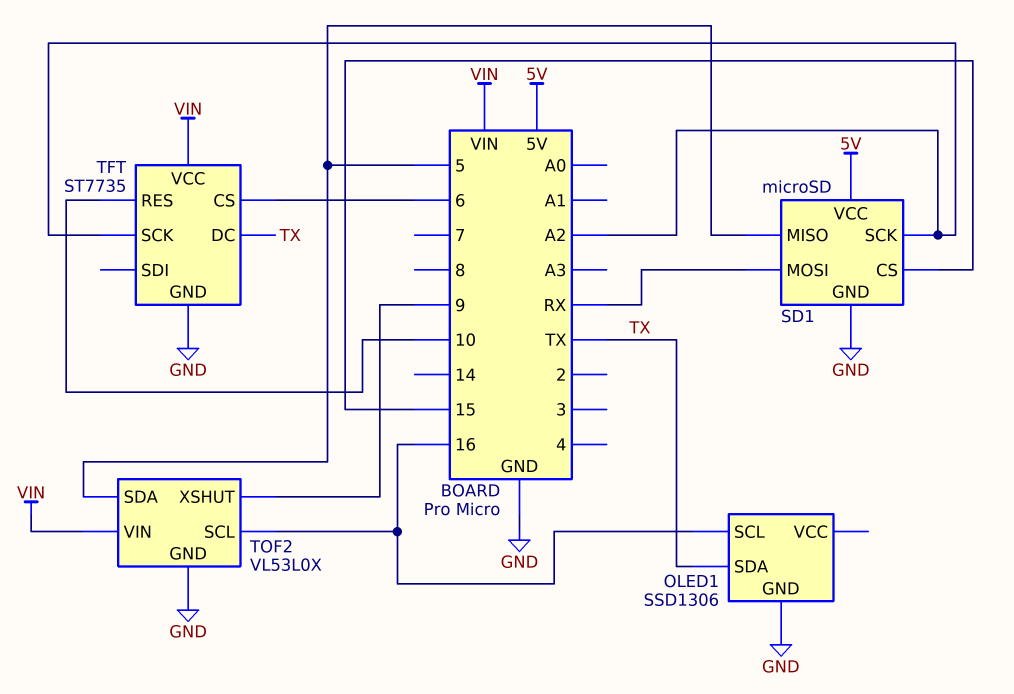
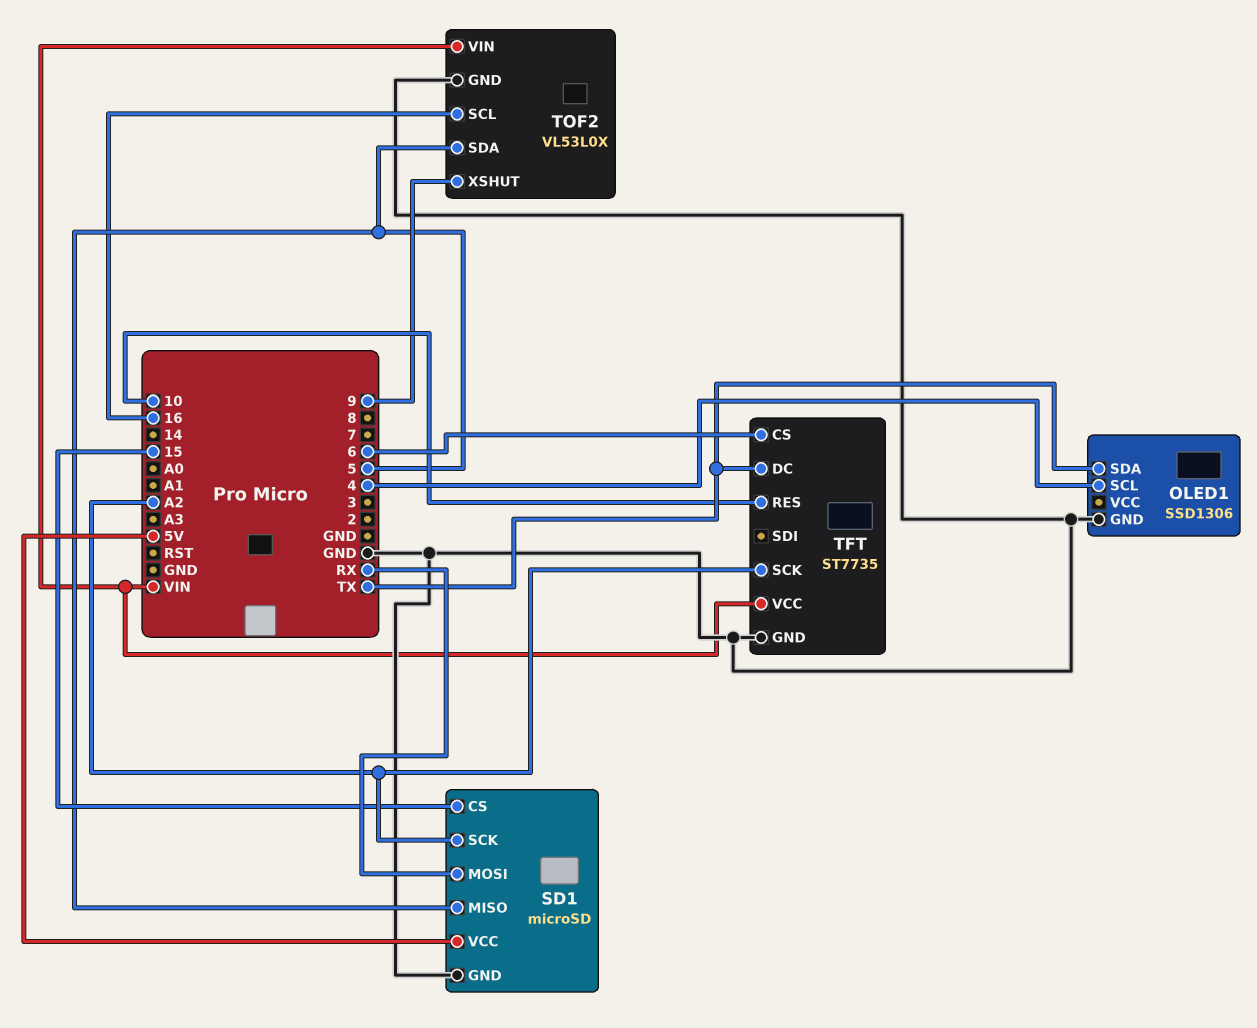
OLED1 pin SCL: 16 -> 4

